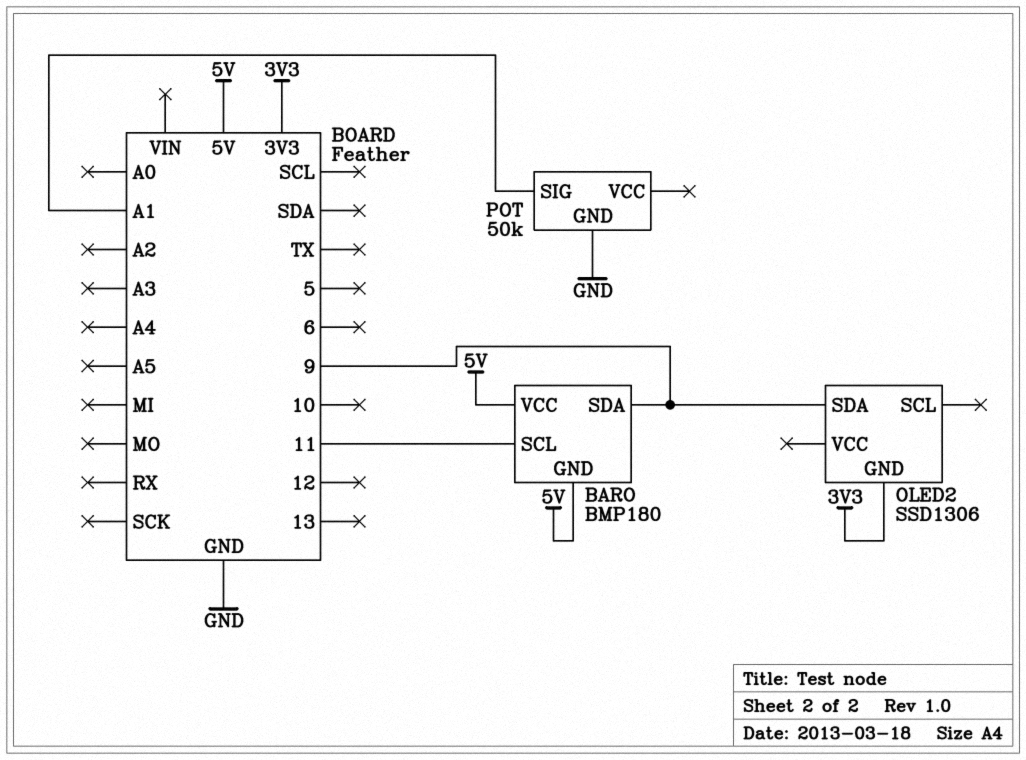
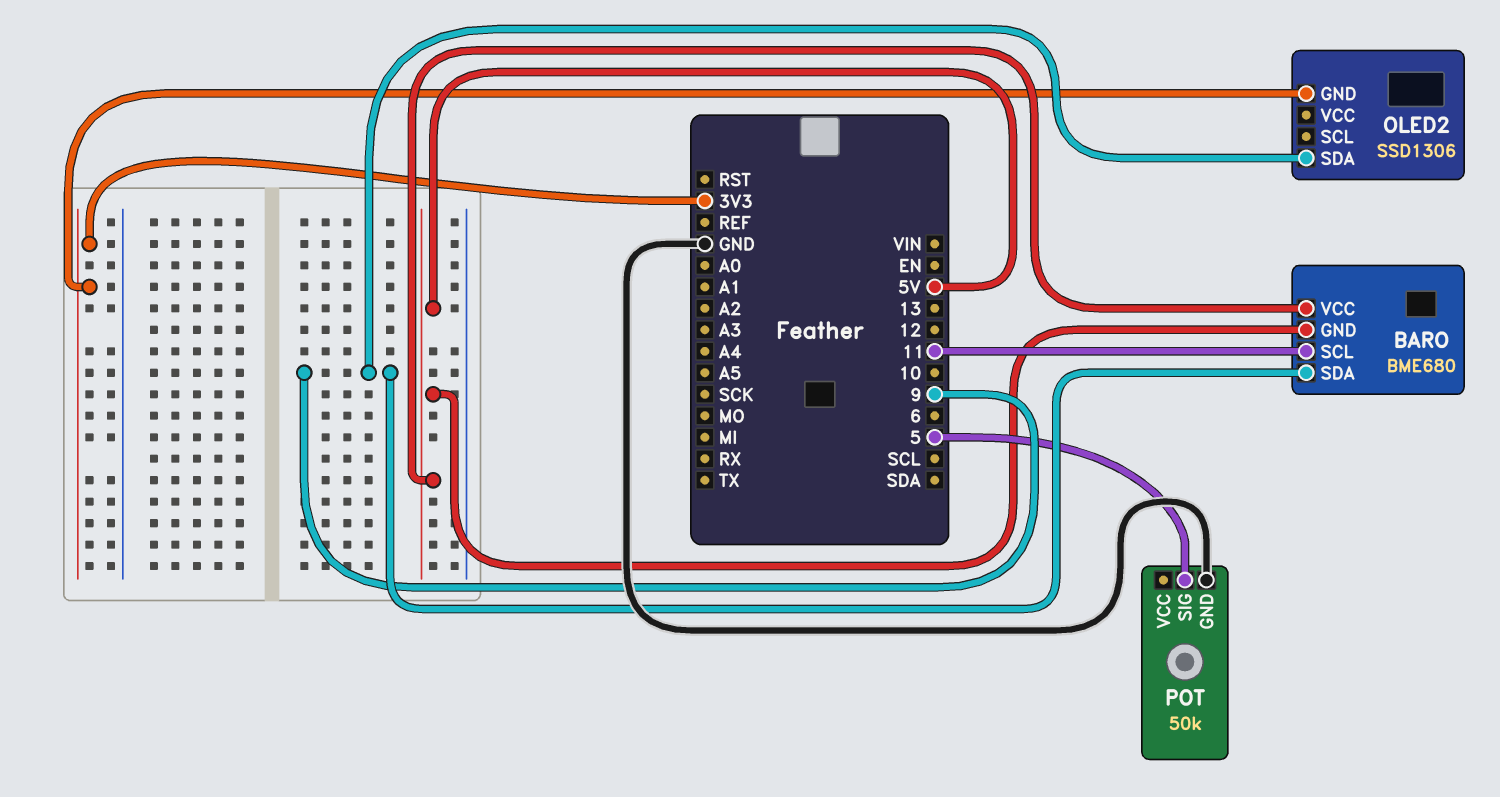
BARO: BMP180 -> BME680
POT pin SIG: A1 -> 5

